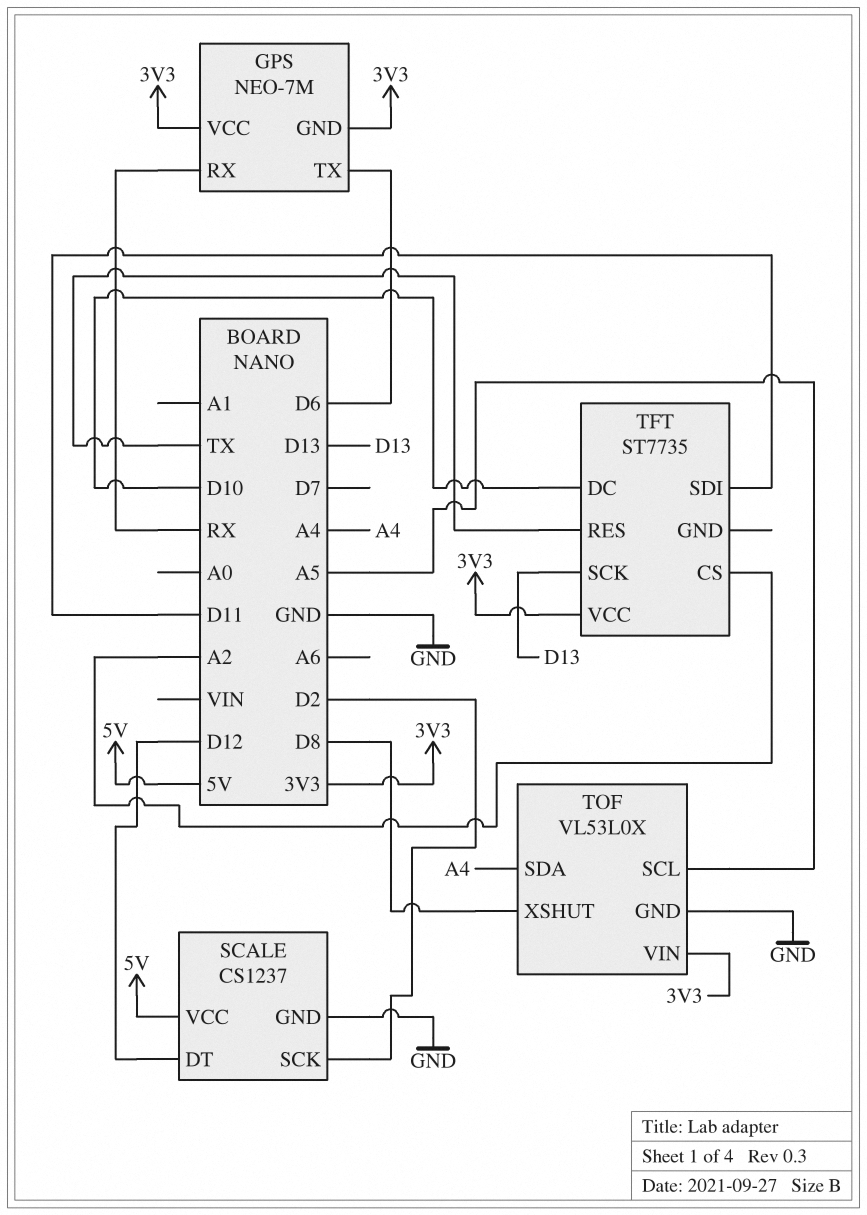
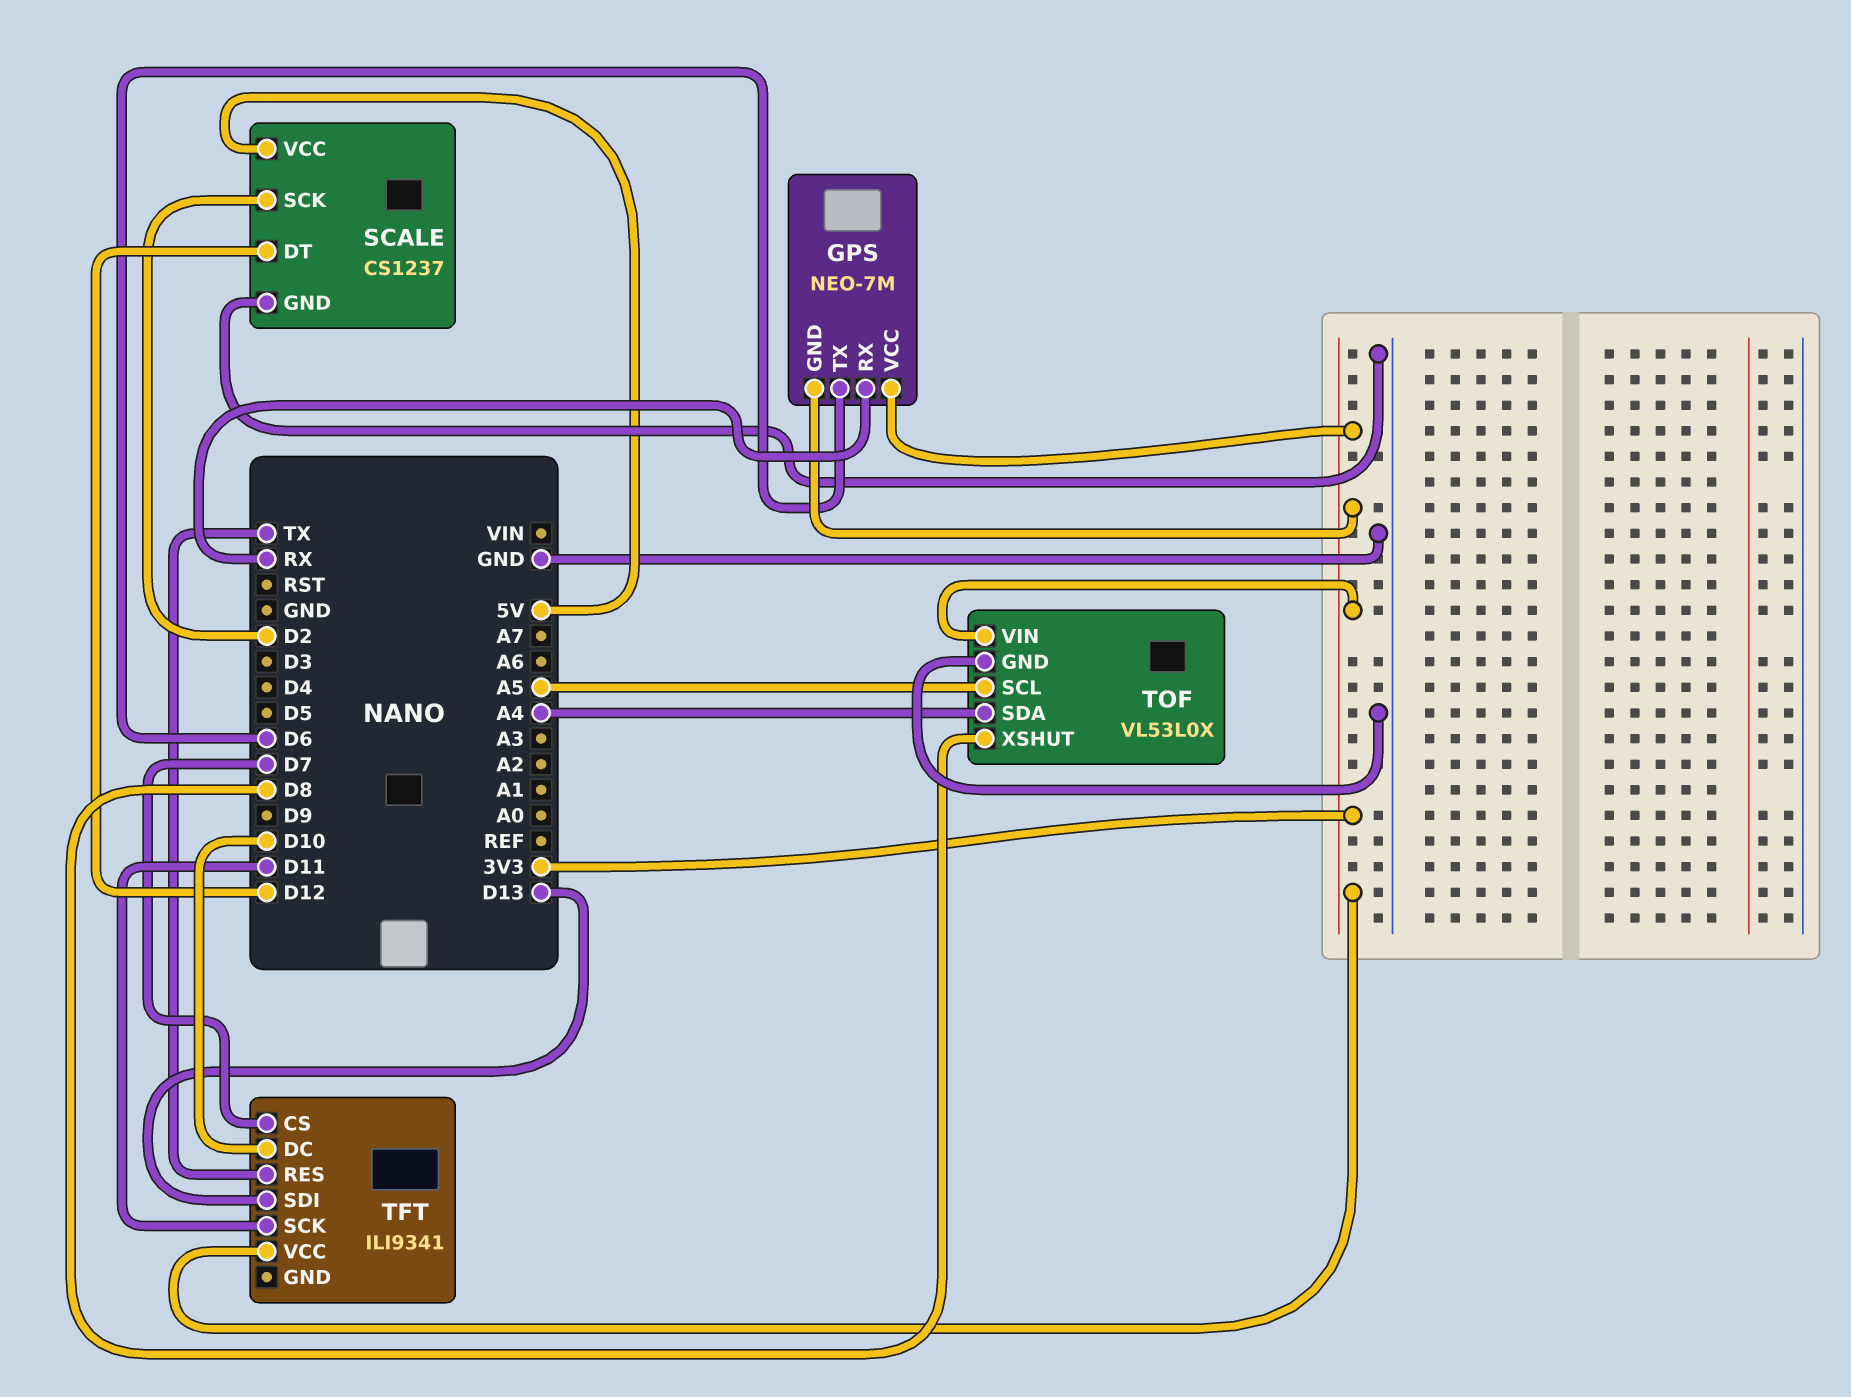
TFT: ST7735 -> ILI9341
TFT pin CS: A2 -> D7
TFT pin SCK: D13 -> D11
TFT pin SDI: D11 -> D13

